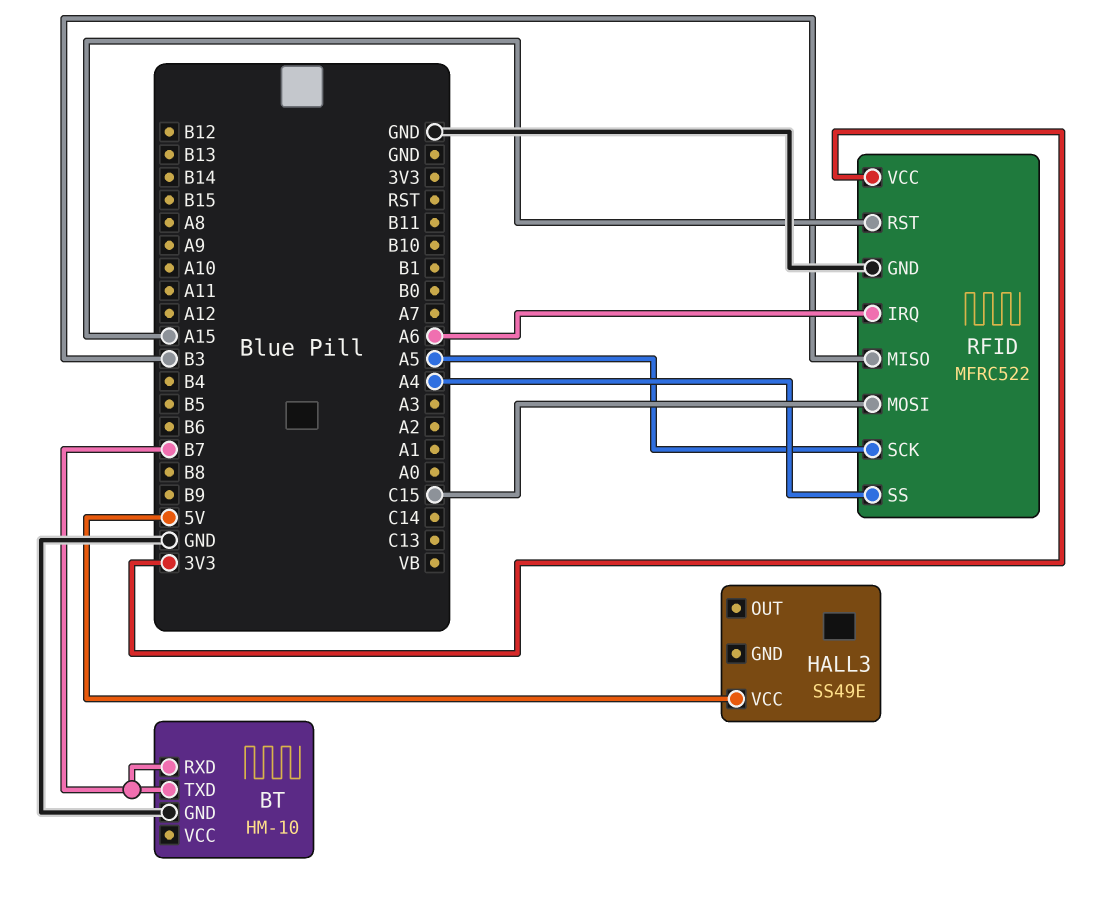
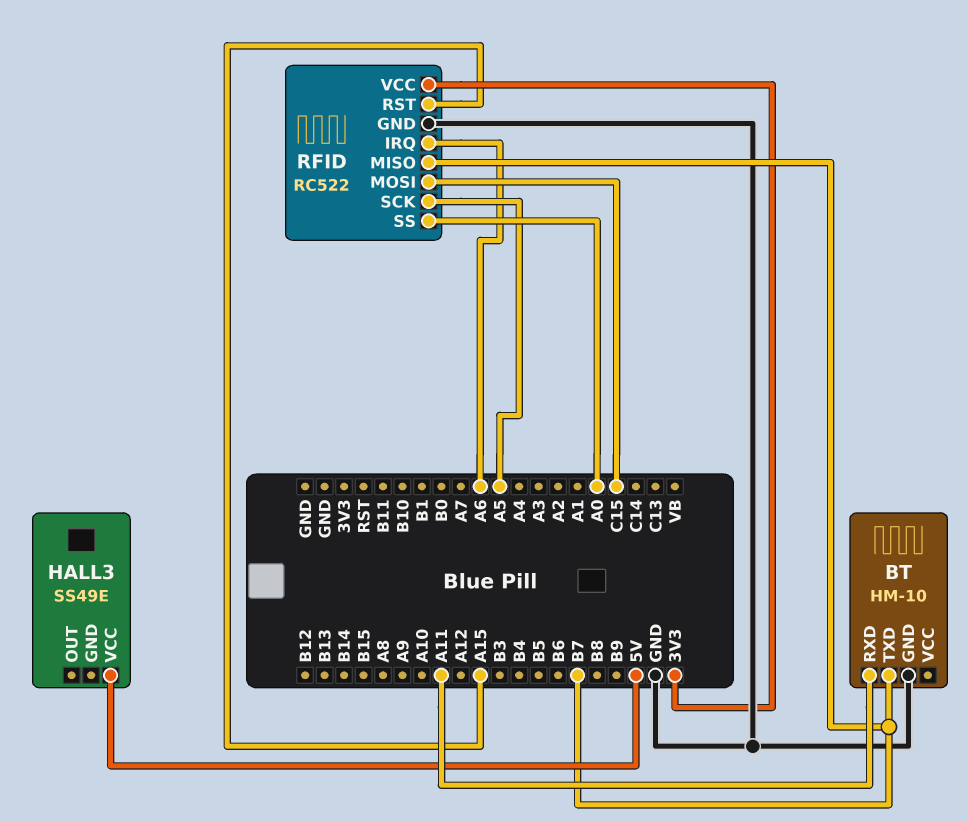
BT pin RXD: B7 -> A11
RFID: MFRC522 -> RC522
RFID pin MISO: B3 -> B7
RFID pin SS: A4 -> A0

